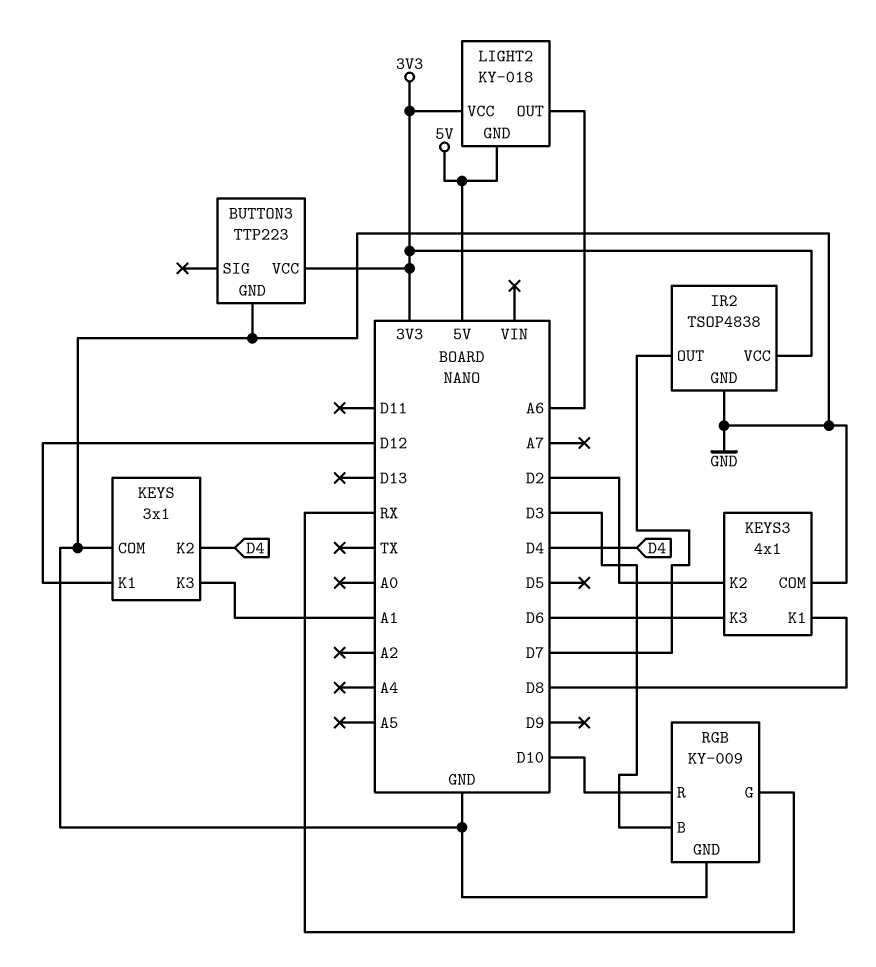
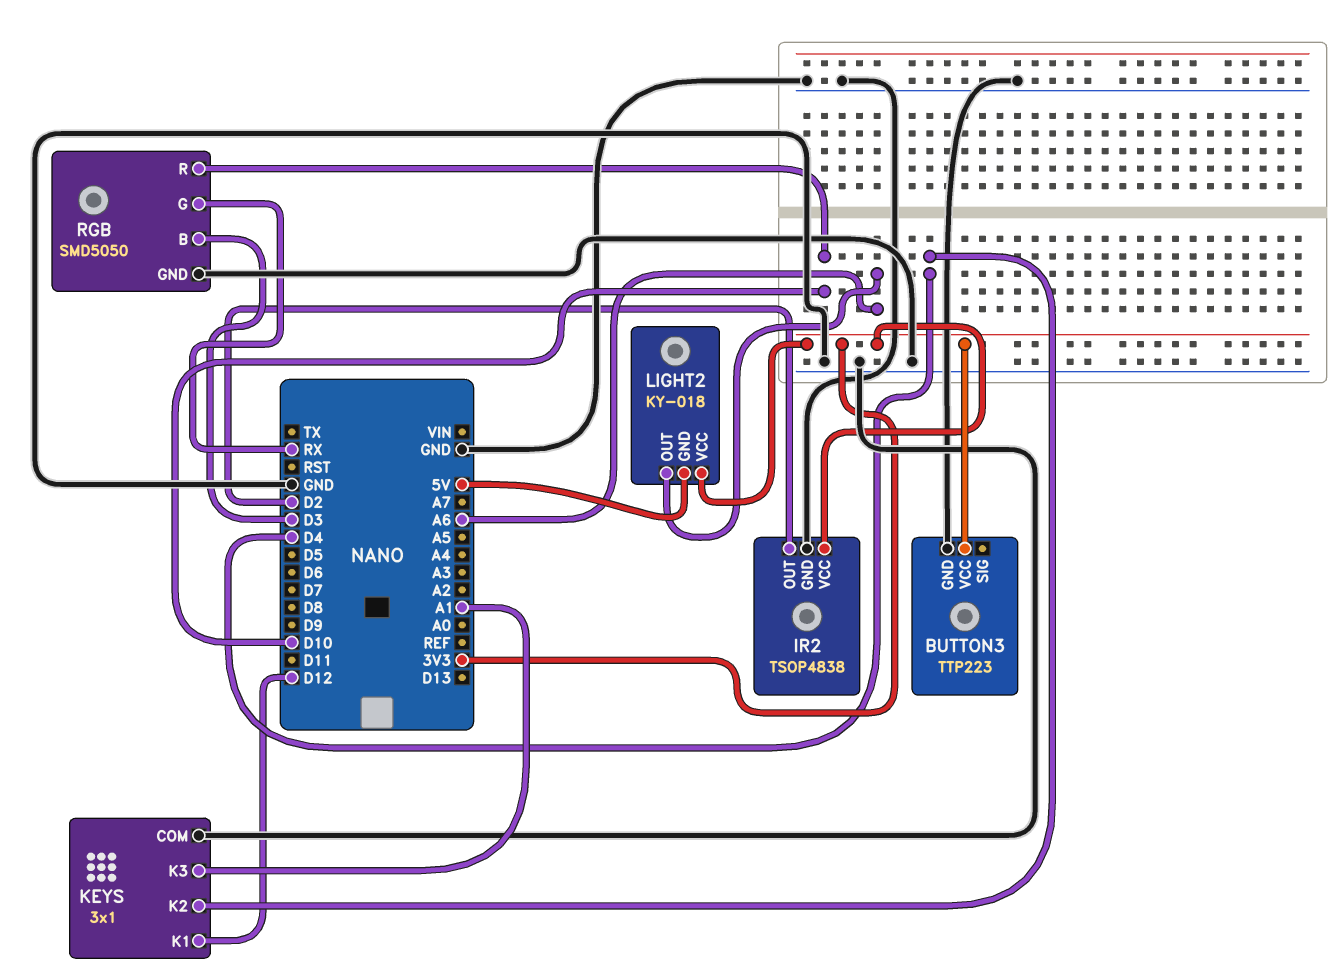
IR2 pin OUT: D7 -> D2
KEYS3: 4x1 -> none
KEYS3 pin COM: GND -> none
KEYS3 pin K1: D8 -> none
KEYS3 pin K2: D2 -> none
KEYS3 pin K3: D6 -> none
RGB: KY-009 -> SMD5050

